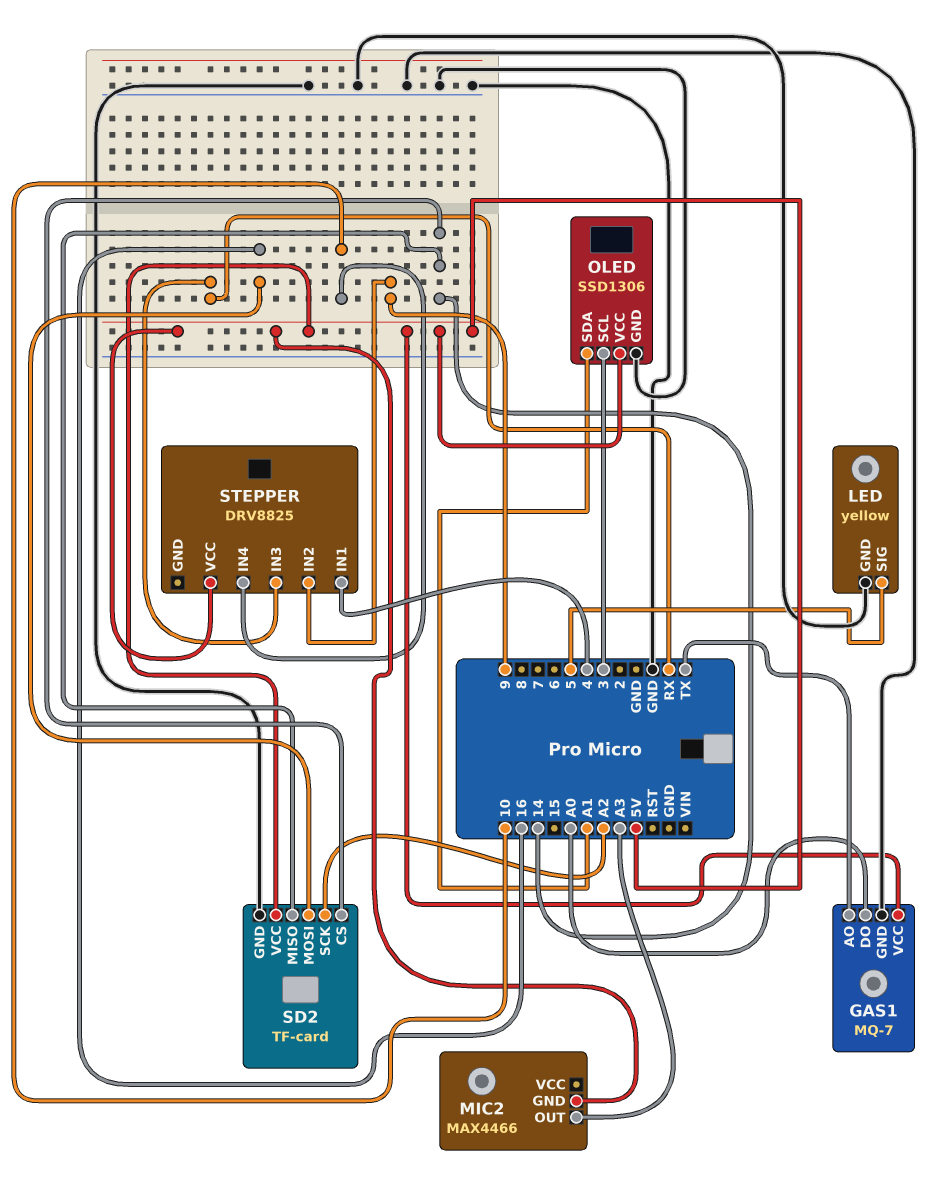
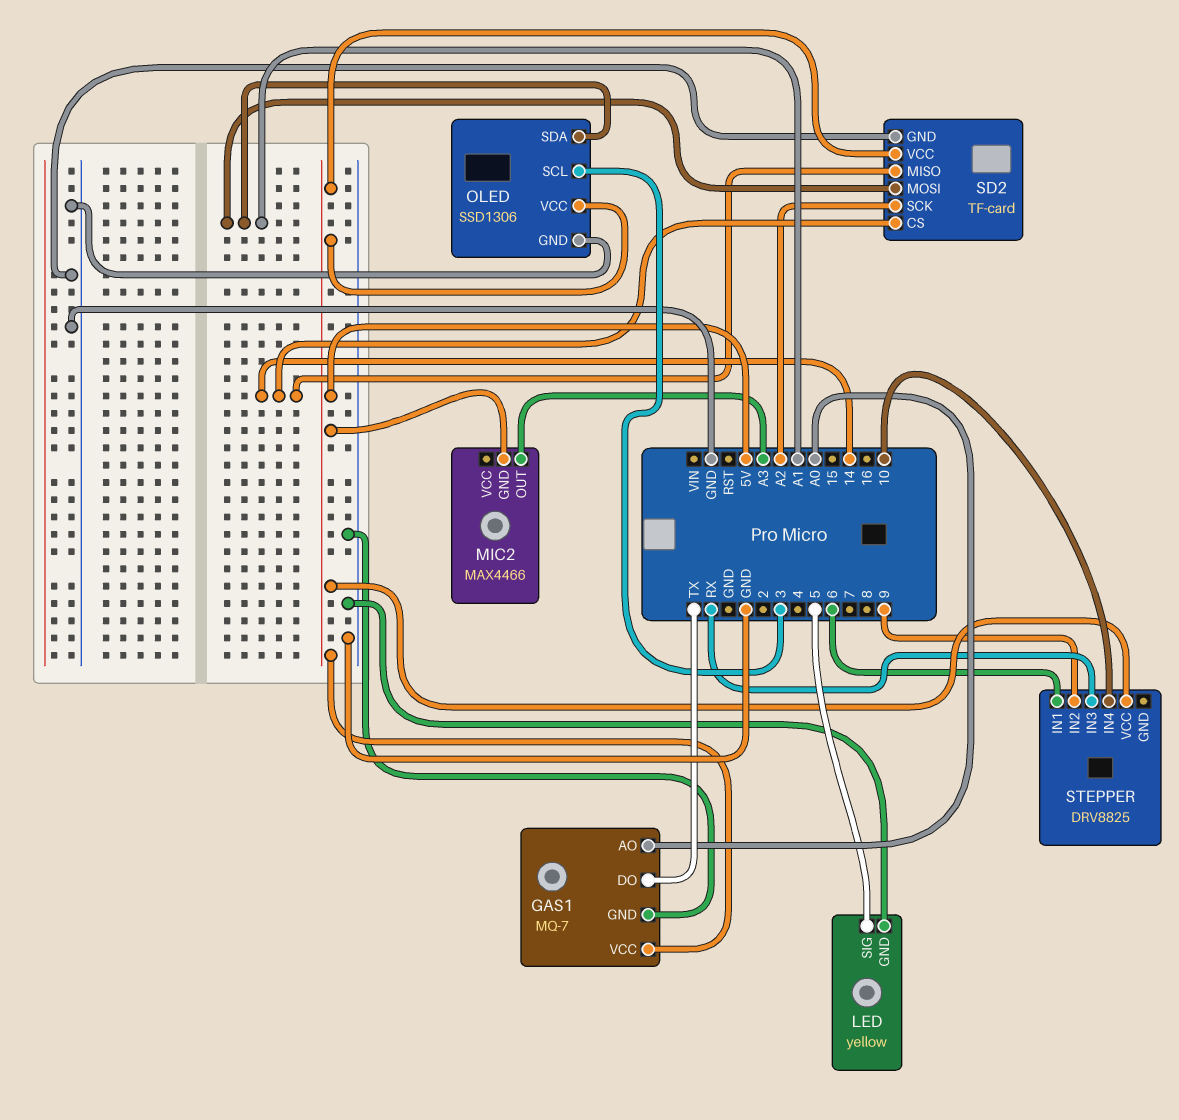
GAS1 pin AO: TX -> A0
GAS1 pin DO: A0 -> TX
SD2 pin MOSI: 16 -> A1
STEPPER pin IN1: 4 -> 6

